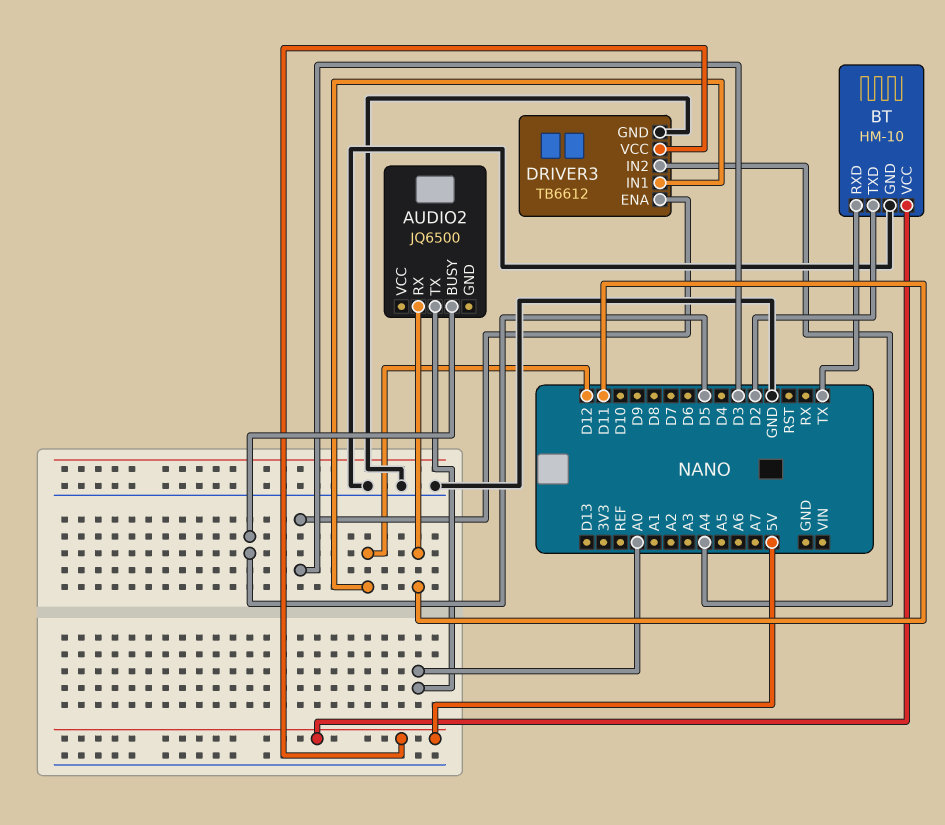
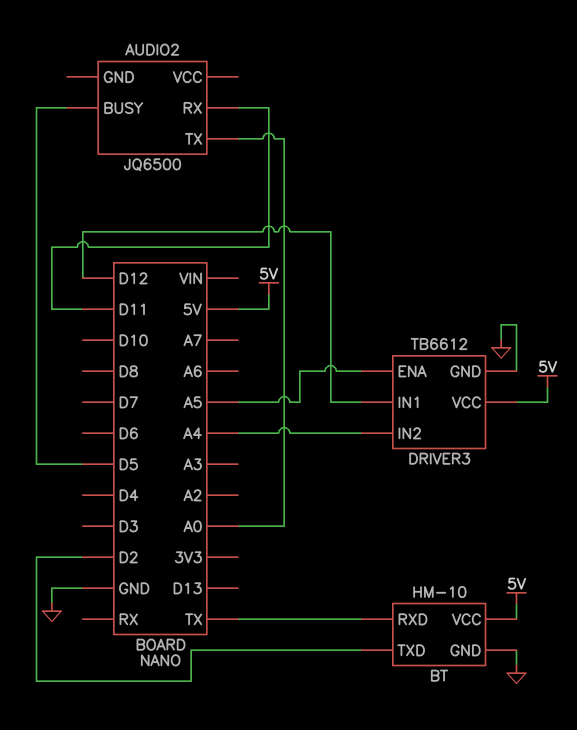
DRIVER3 pin ENA: D3 -> A5

